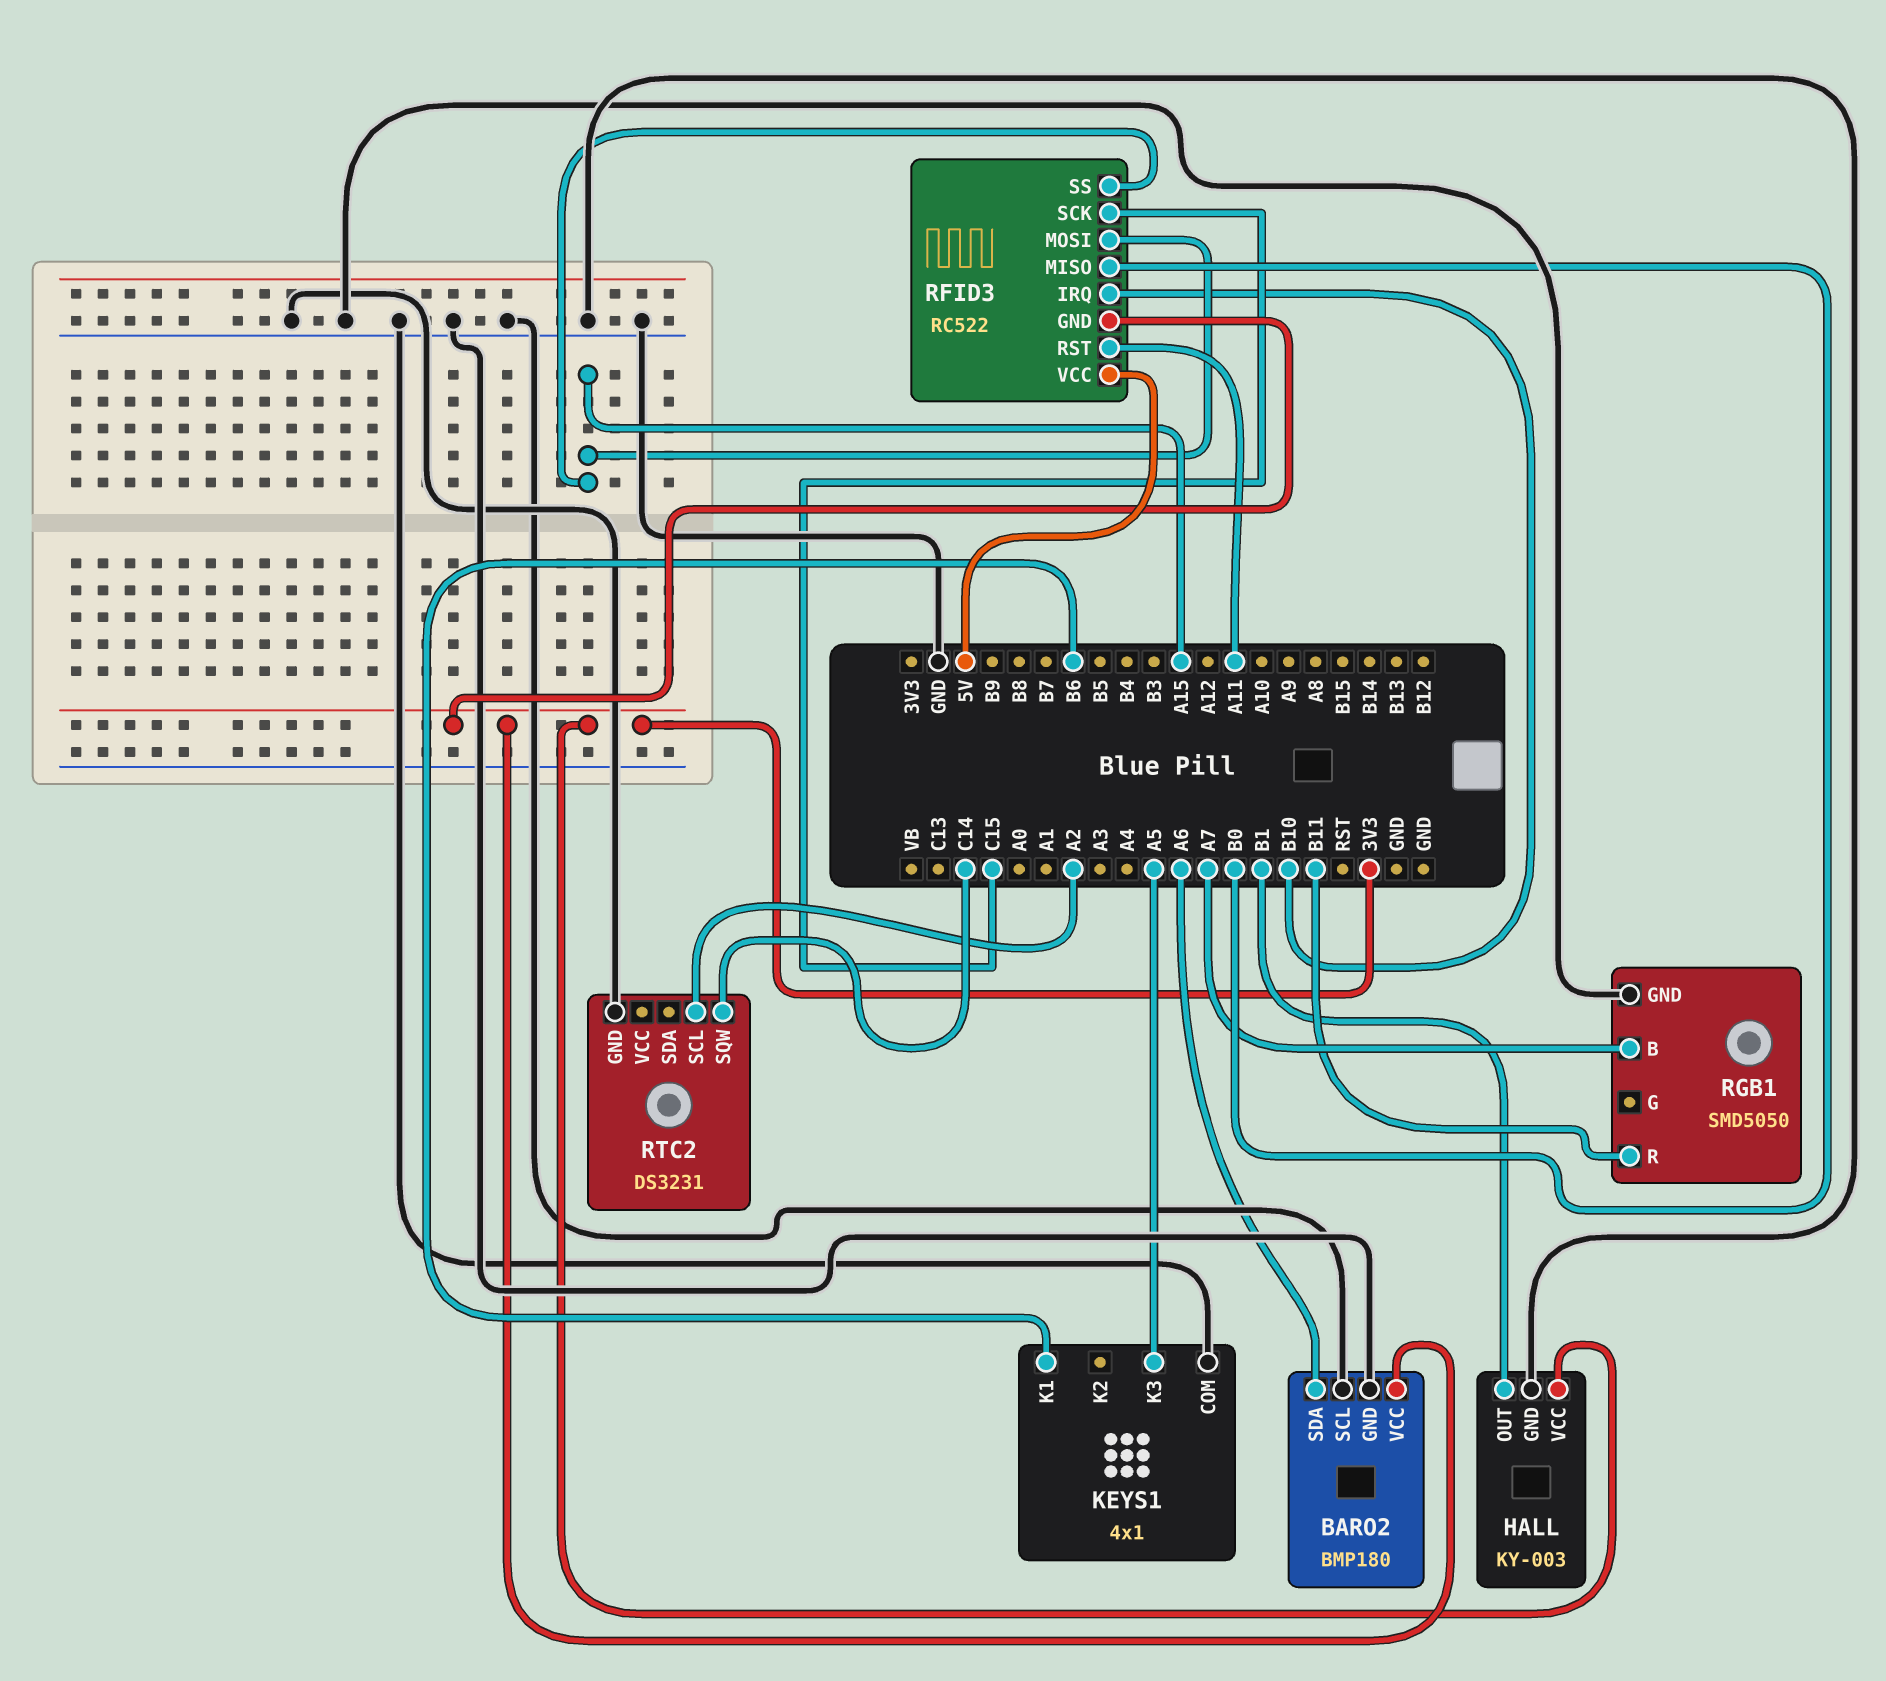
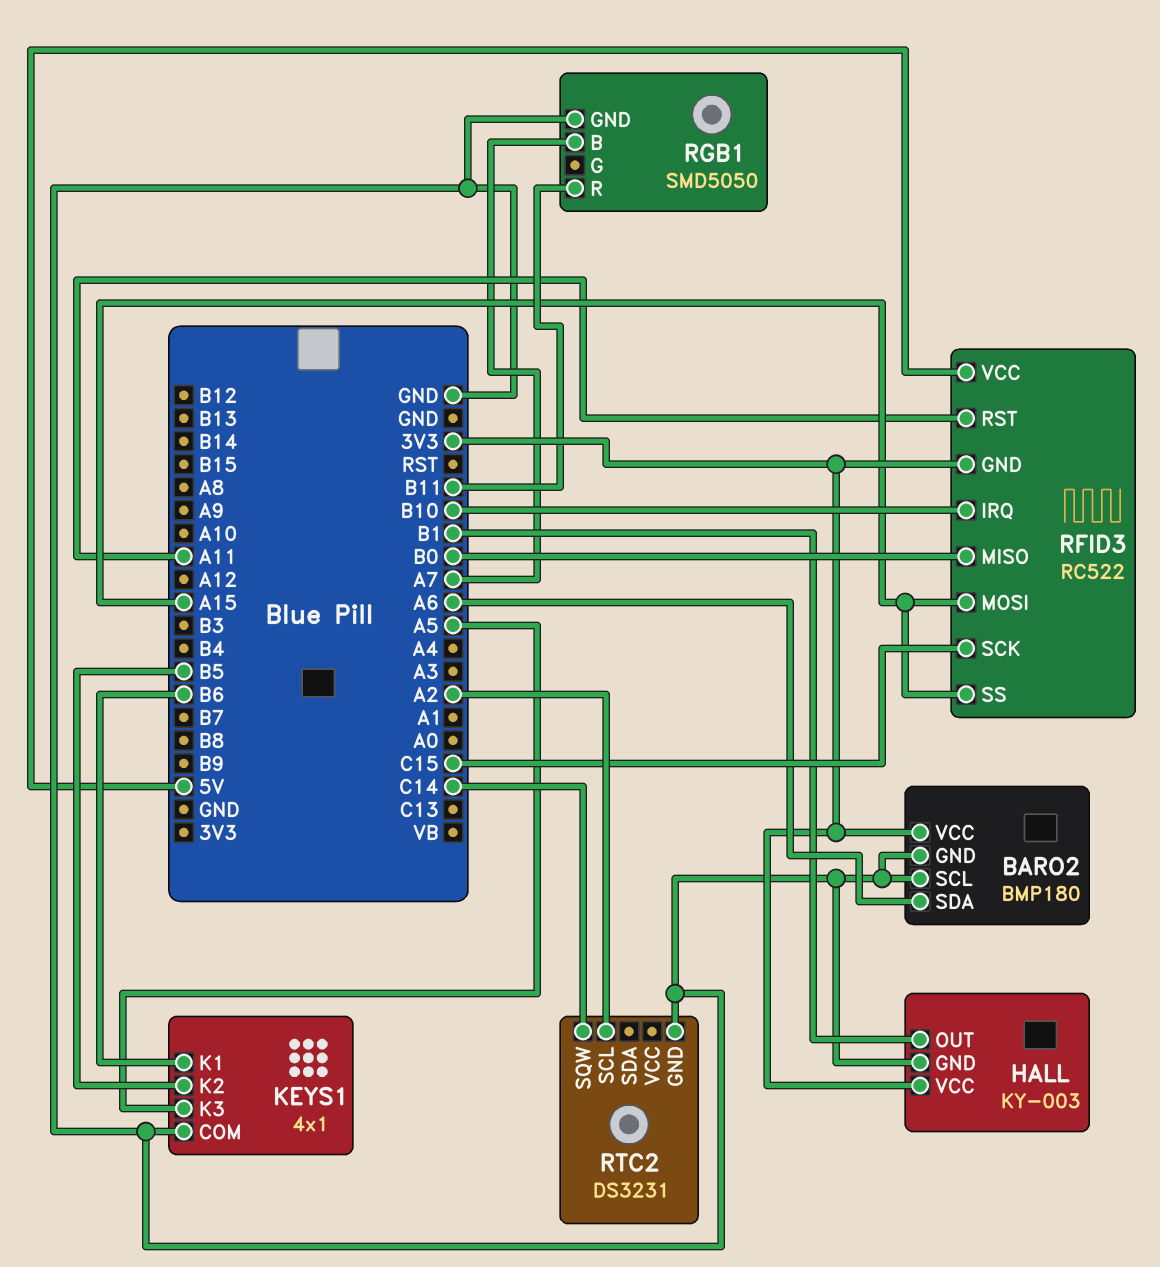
KEYS1 pin K2: none -> B5

